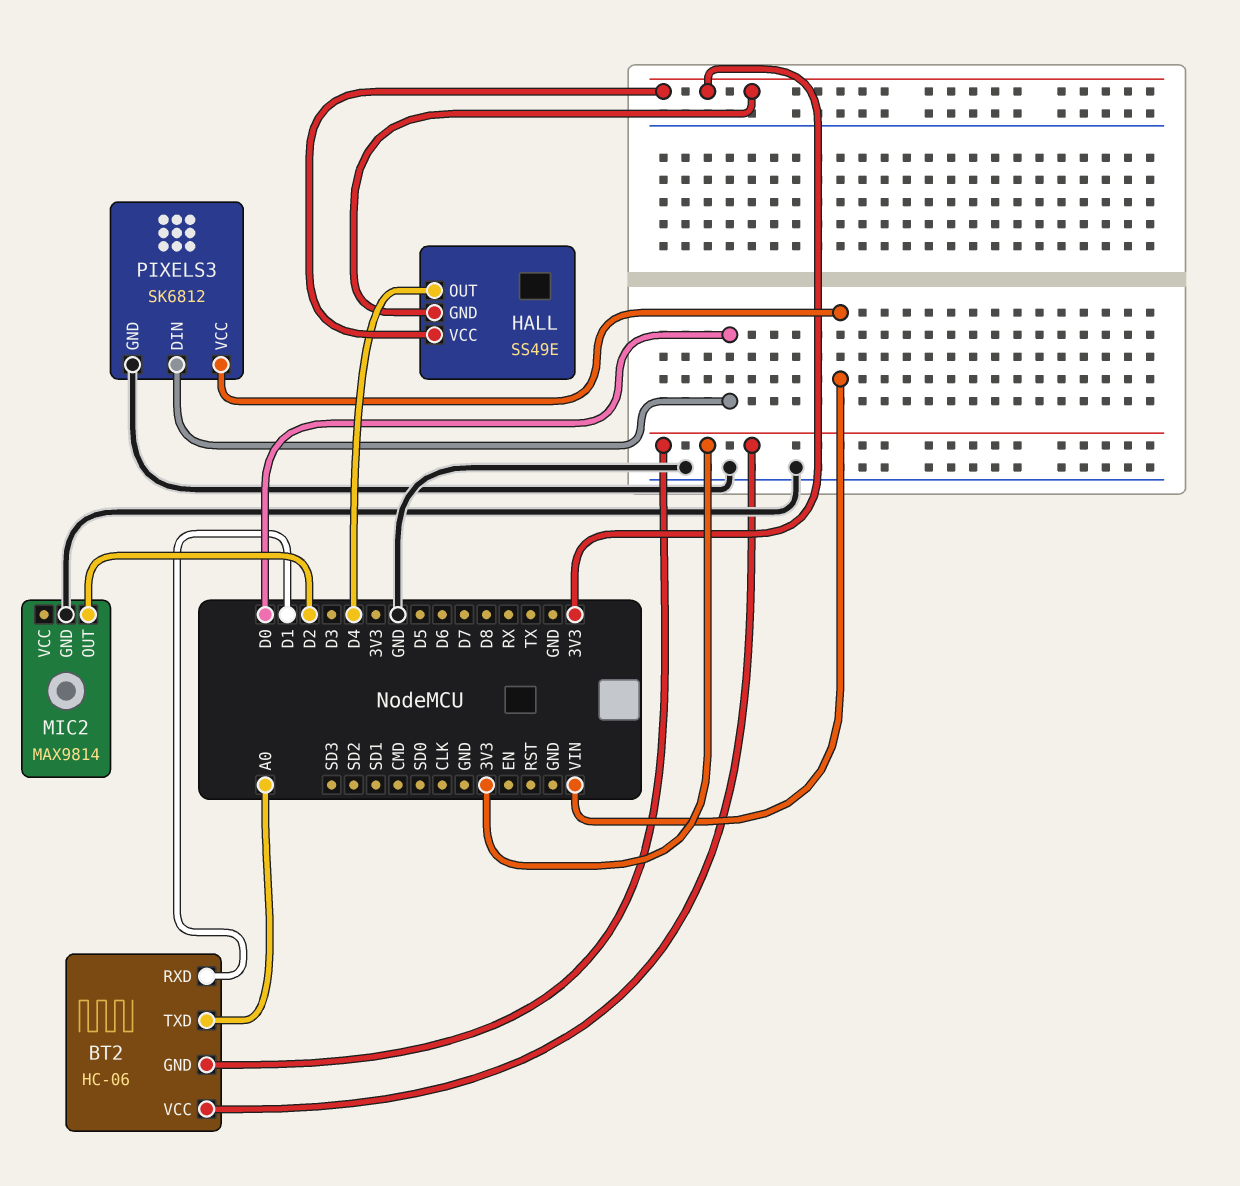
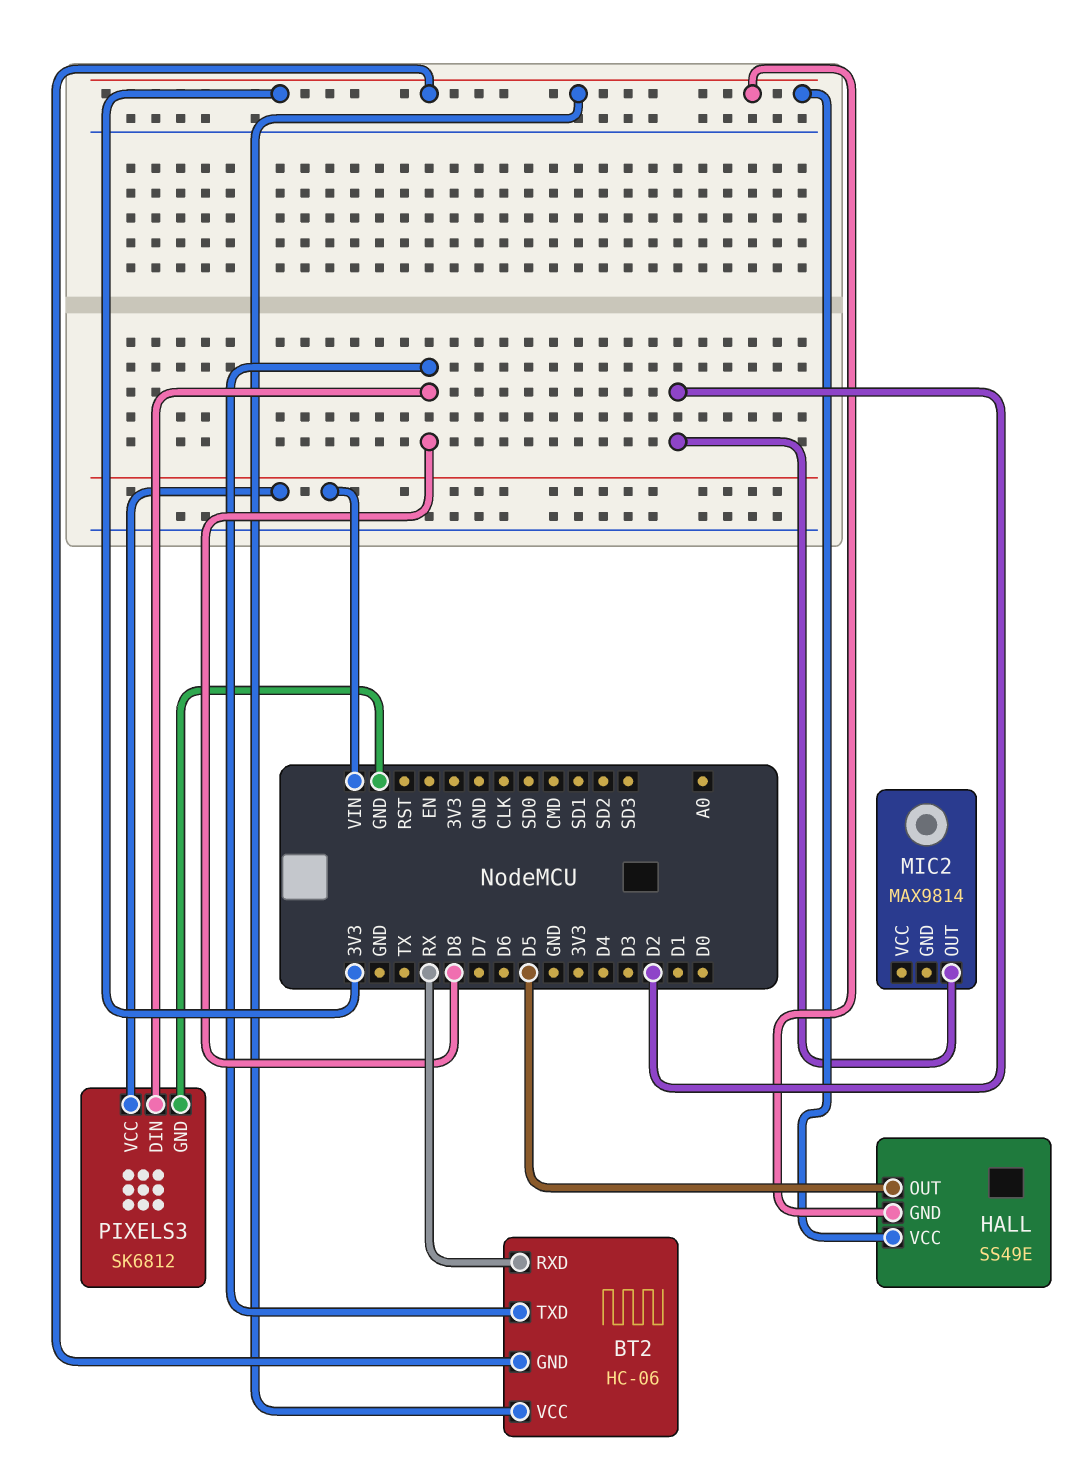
BT2 pin RXD: D1 -> RX
BT2 pin TXD: A0 -> D8
HALL pin OUT: D4 -> D5
MIC2 pin GND: GND -> none
PIXELS3 pin DIN: D0 -> D8

